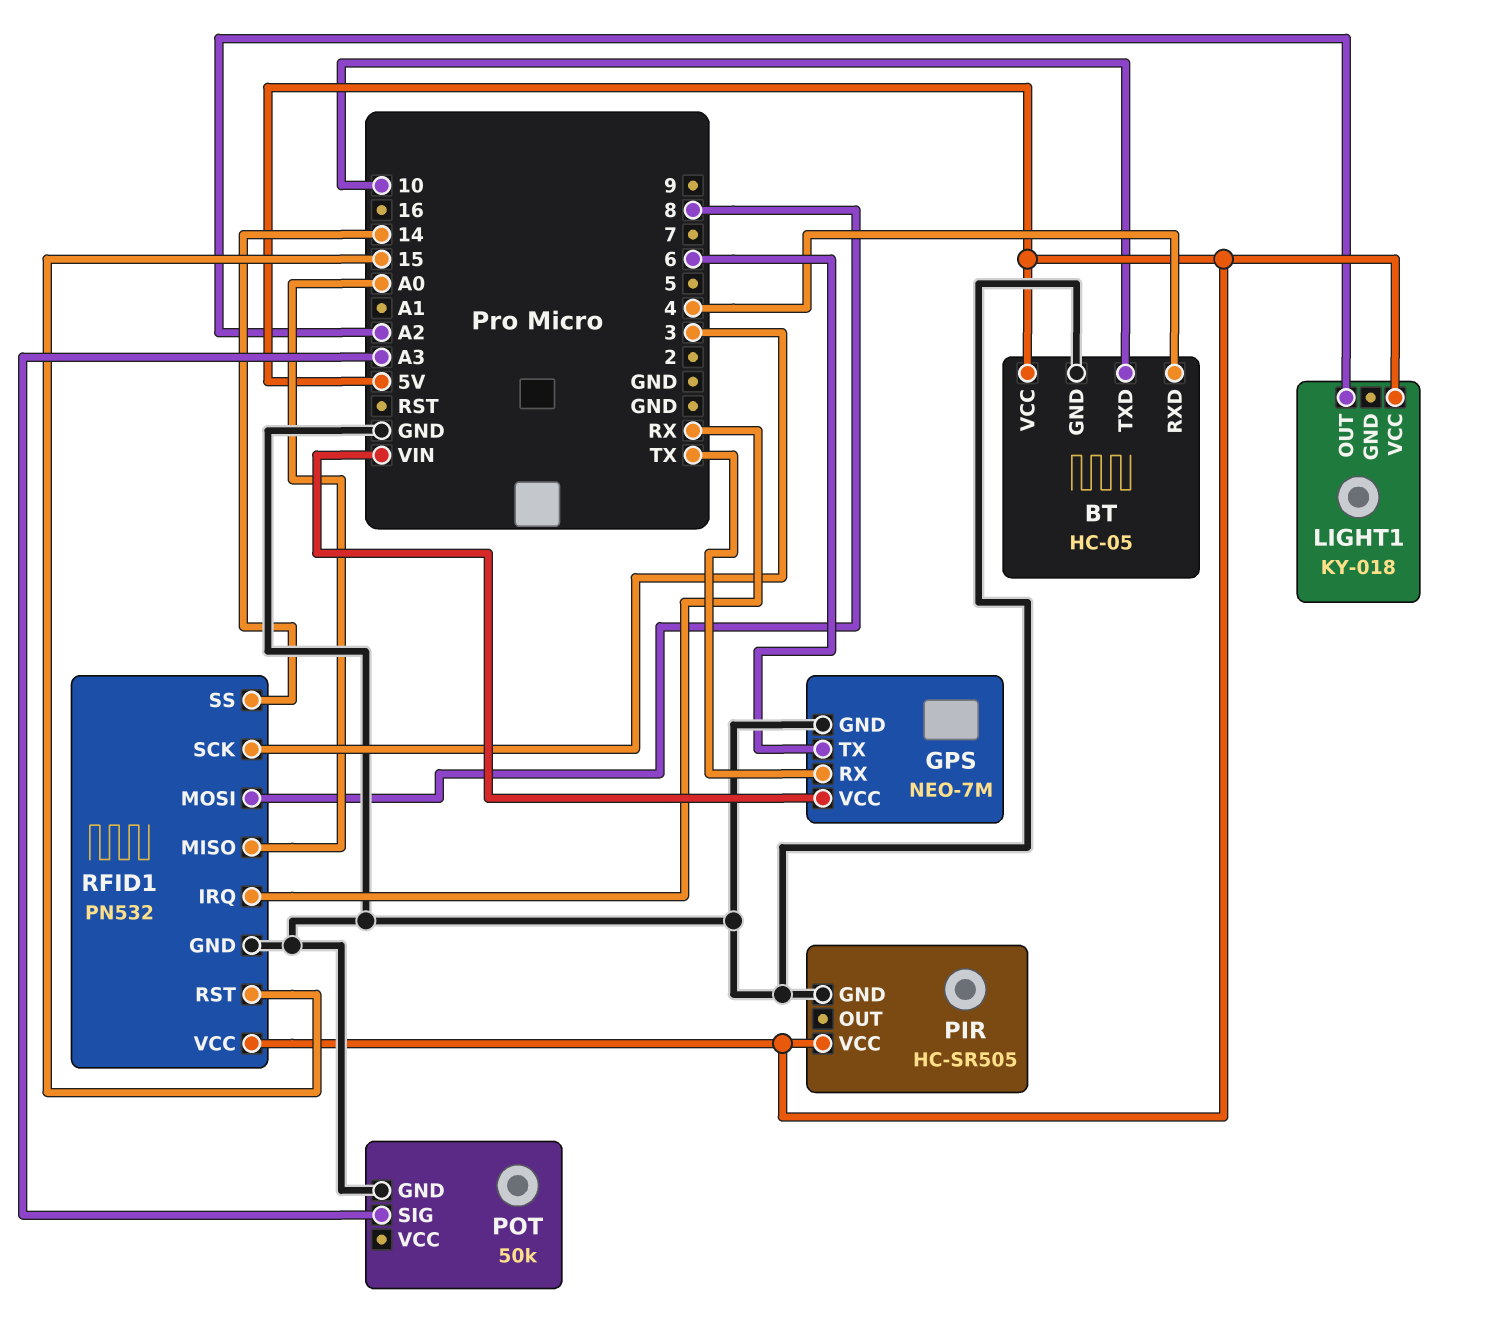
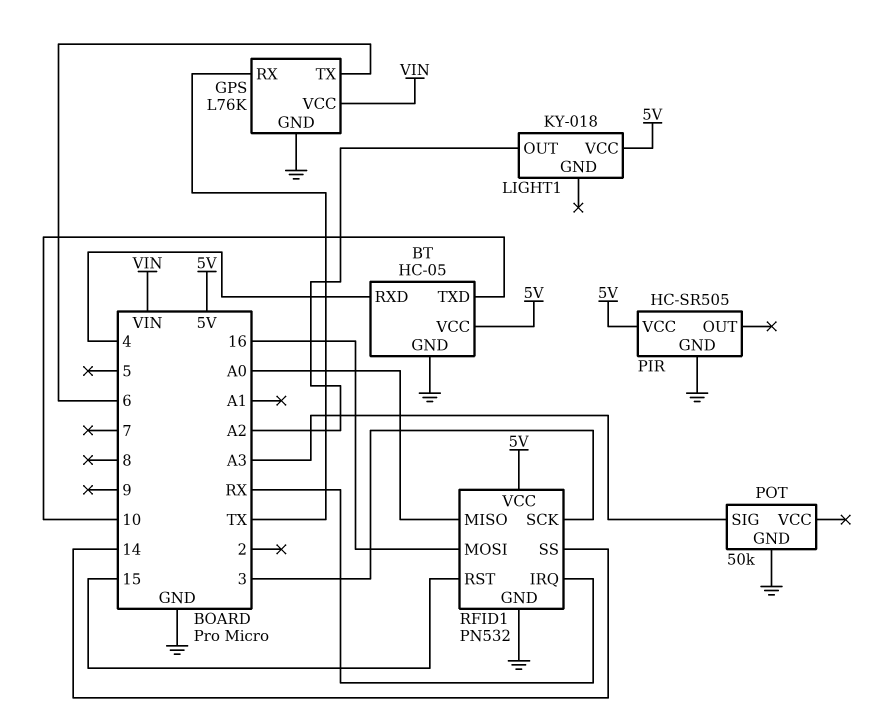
GPS: NEO-7M -> L76K
RFID1 pin MOSI: 8 -> 16

